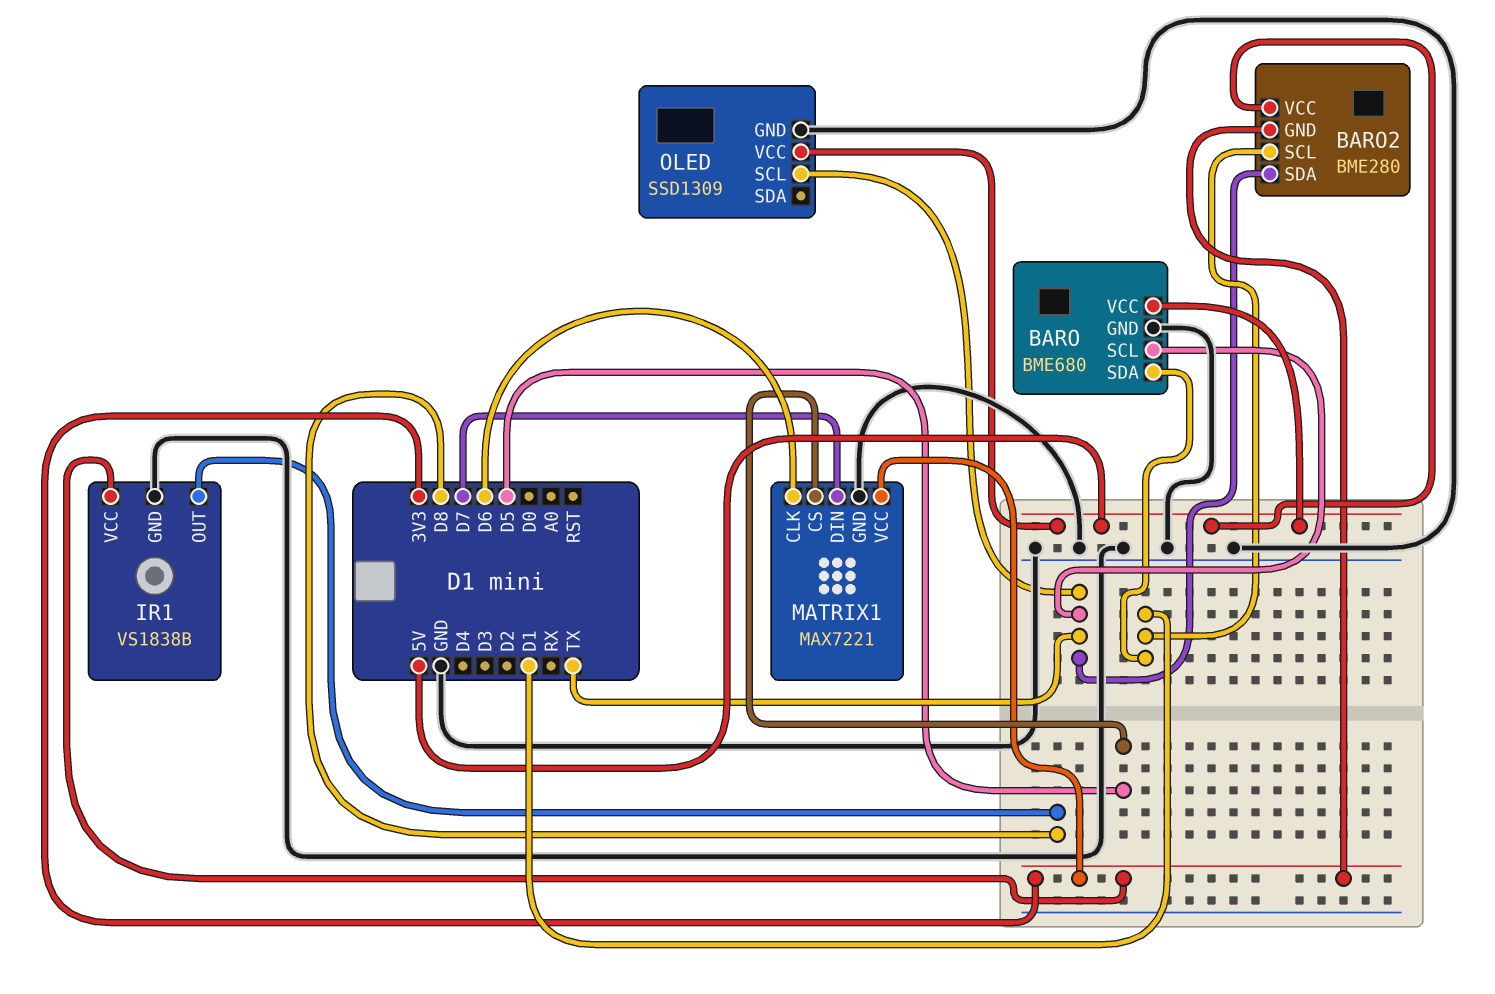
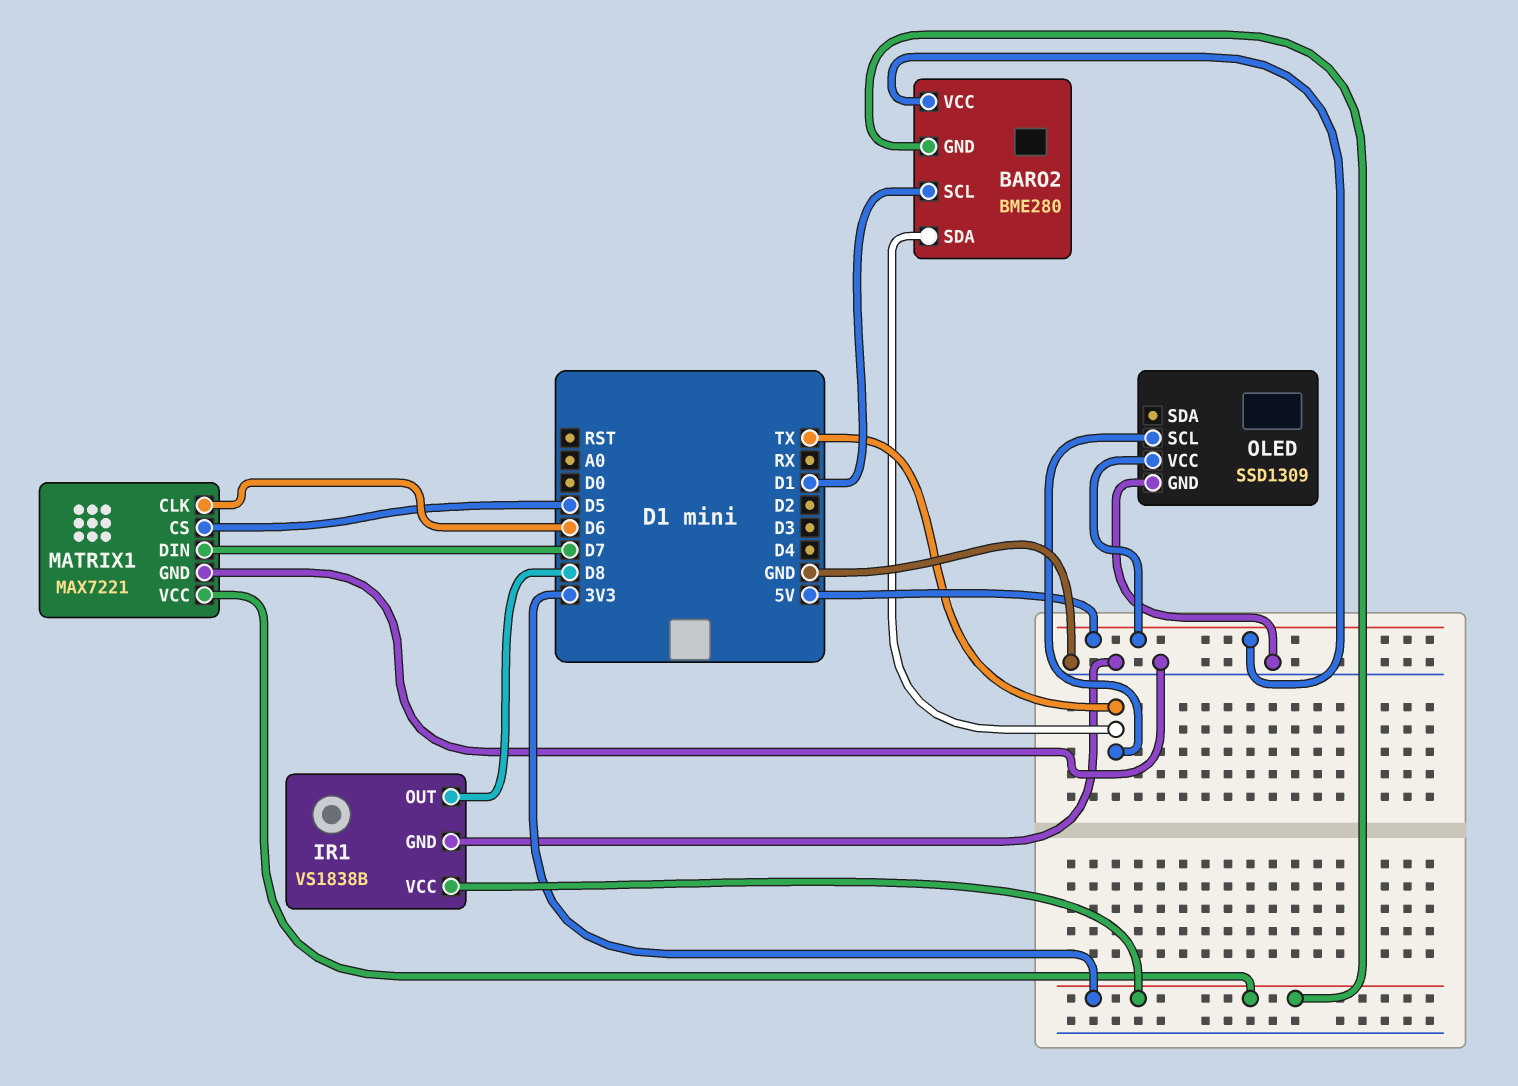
BARO: BME680 -> none
BARO pin GND: GND -> none
BARO pin SCL: TX -> none
BARO pin SDA: D1 -> none
BARO pin VCC: 5V -> none

